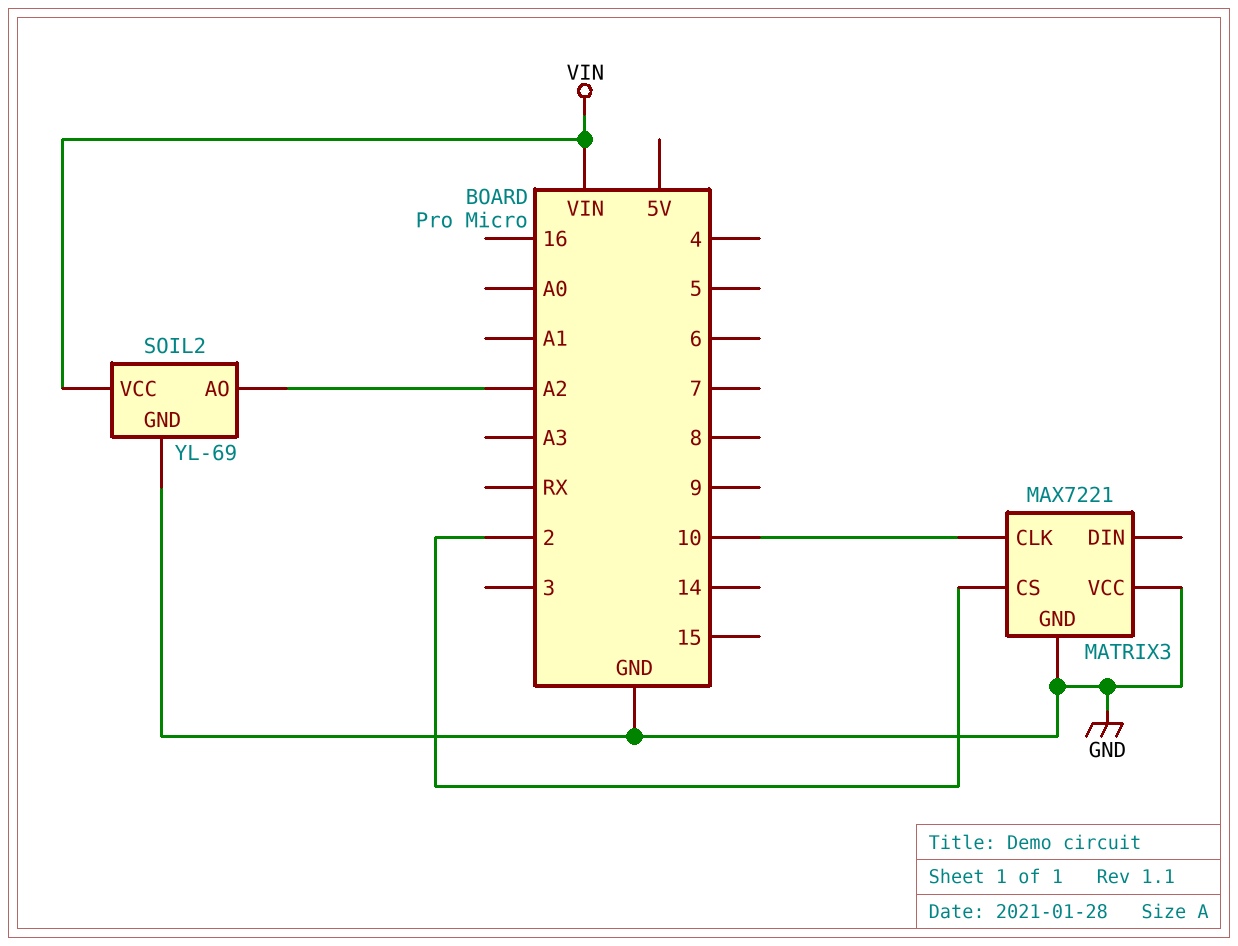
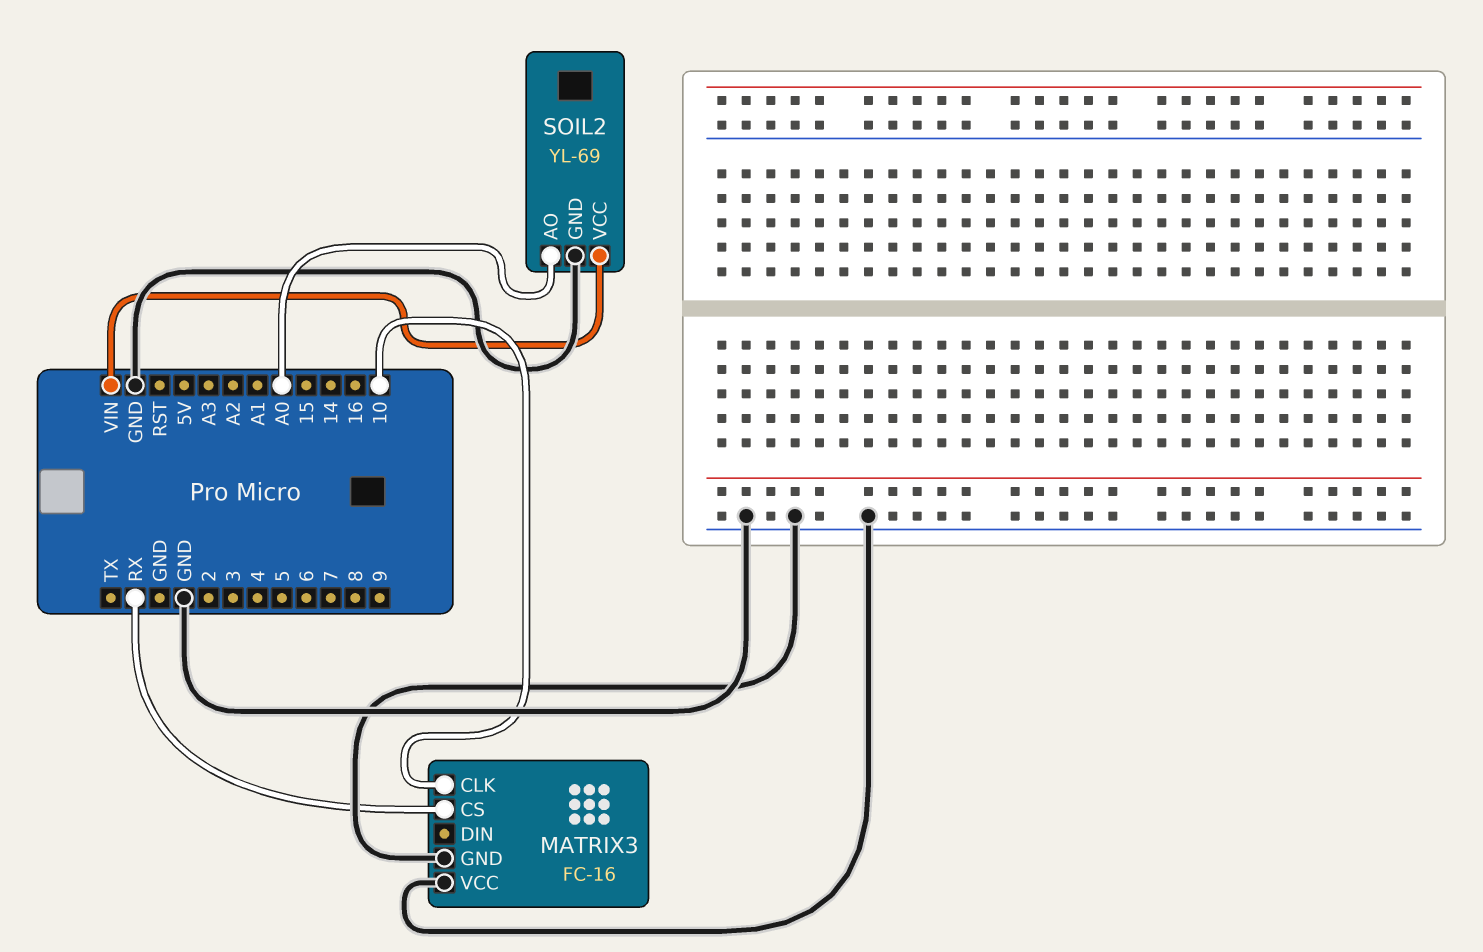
MATRIX3: MAX7221 -> FC-16
MATRIX3 pin CS: 2 -> RX
SOIL2 pin AO: A2 -> A0

